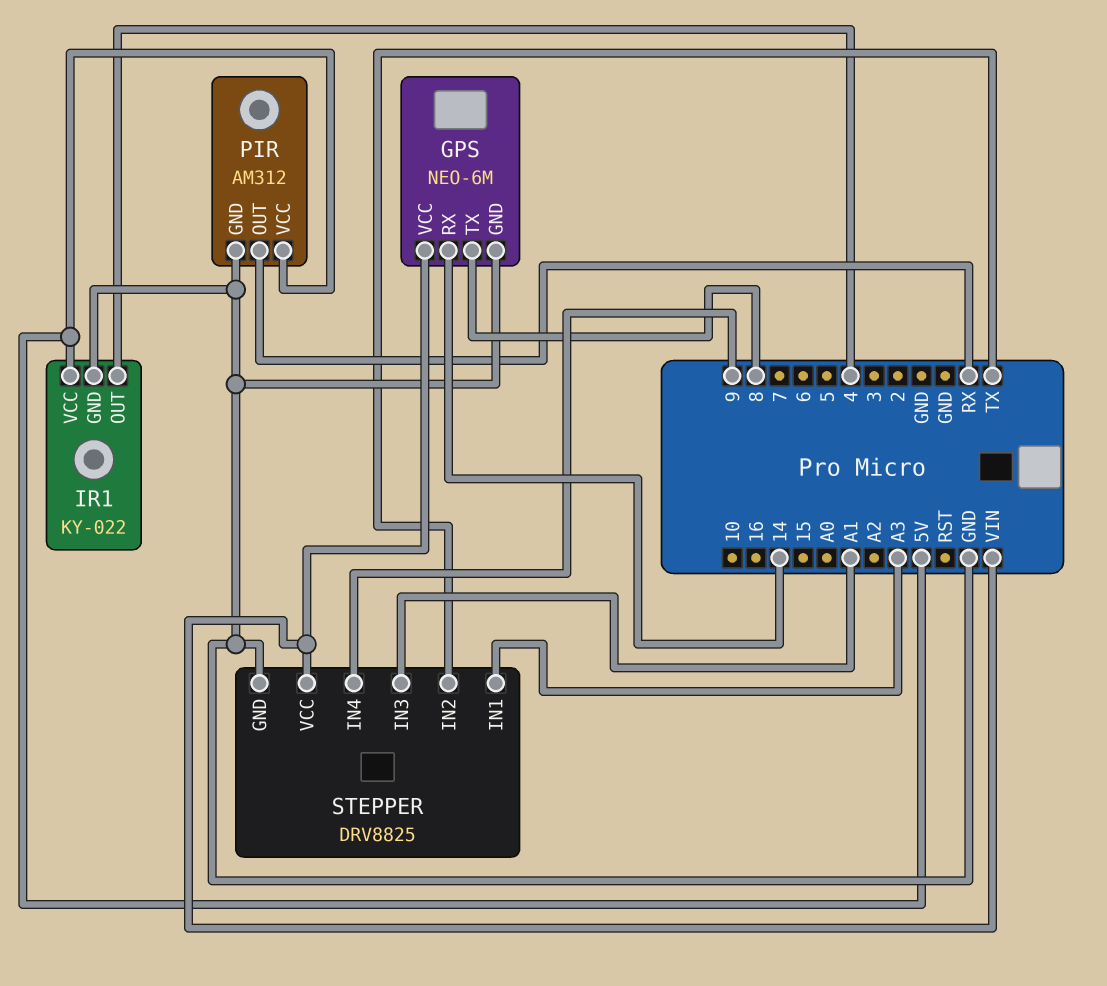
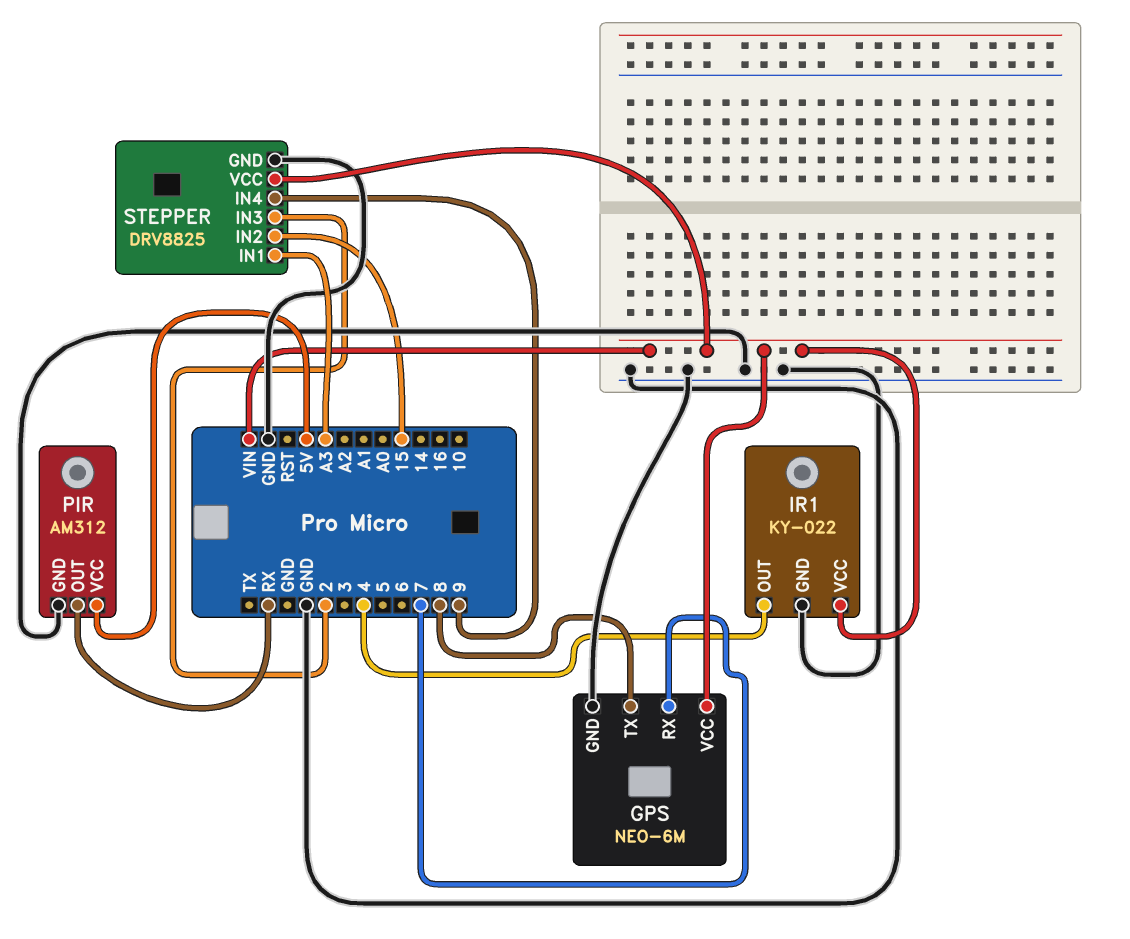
GPS pin RX: 14 -> 7
IR1 pin VCC: 5V -> VIN
STEPPER pin IN2: TX -> 15
STEPPER pin IN3: A1 -> 2

